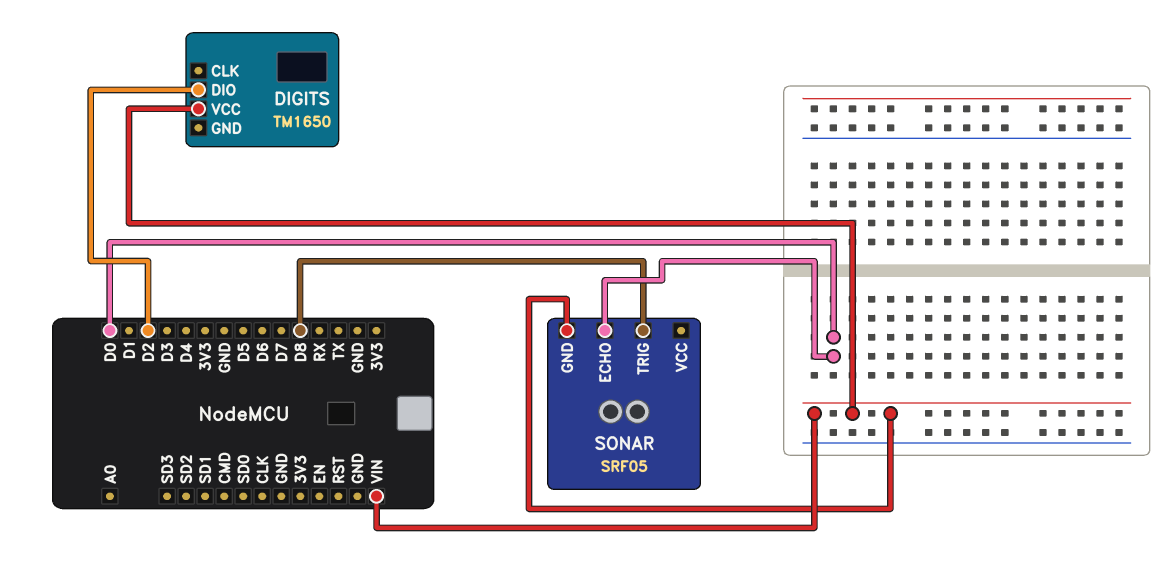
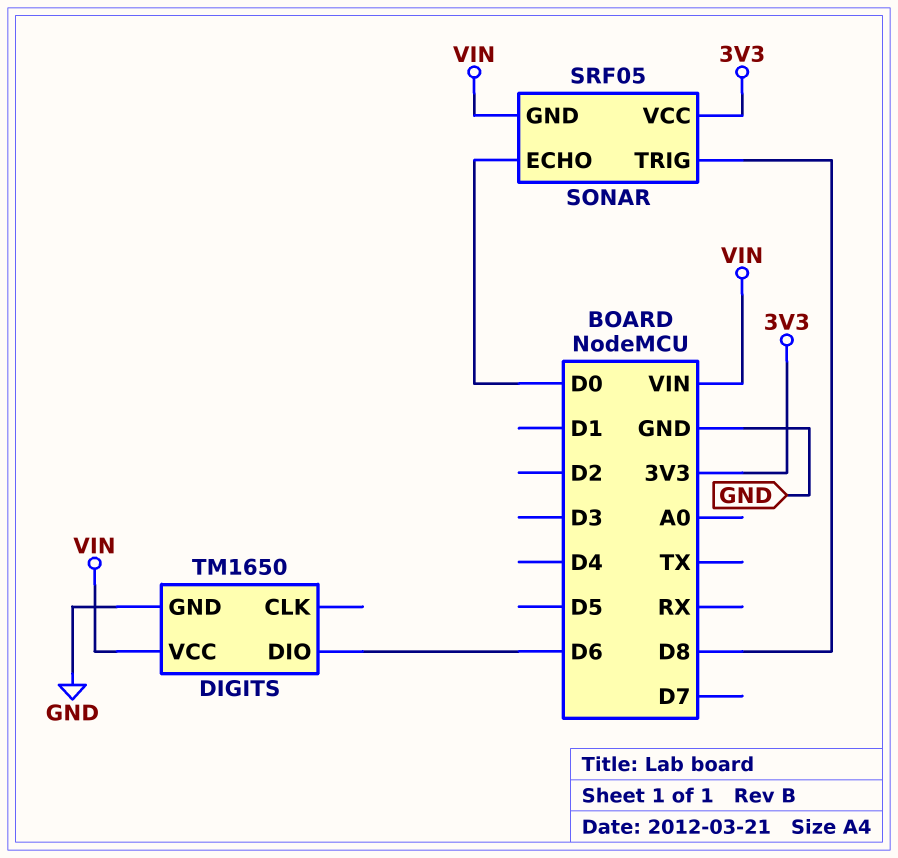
DIGITS pin DIO: D2 -> D6
DIGITS pin GND: none -> GND
SONAR pin VCC: none -> 3V3

